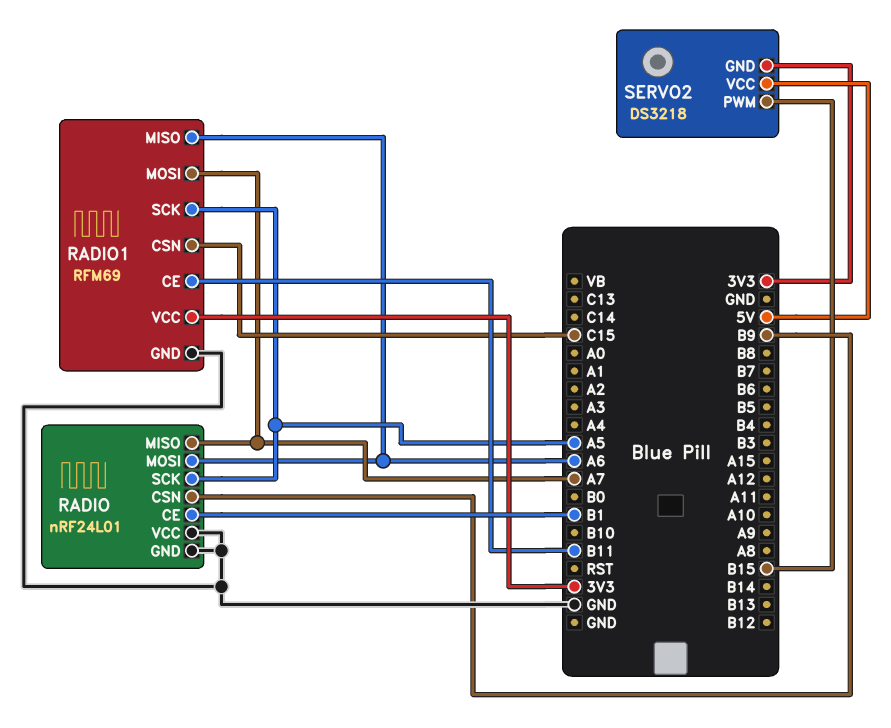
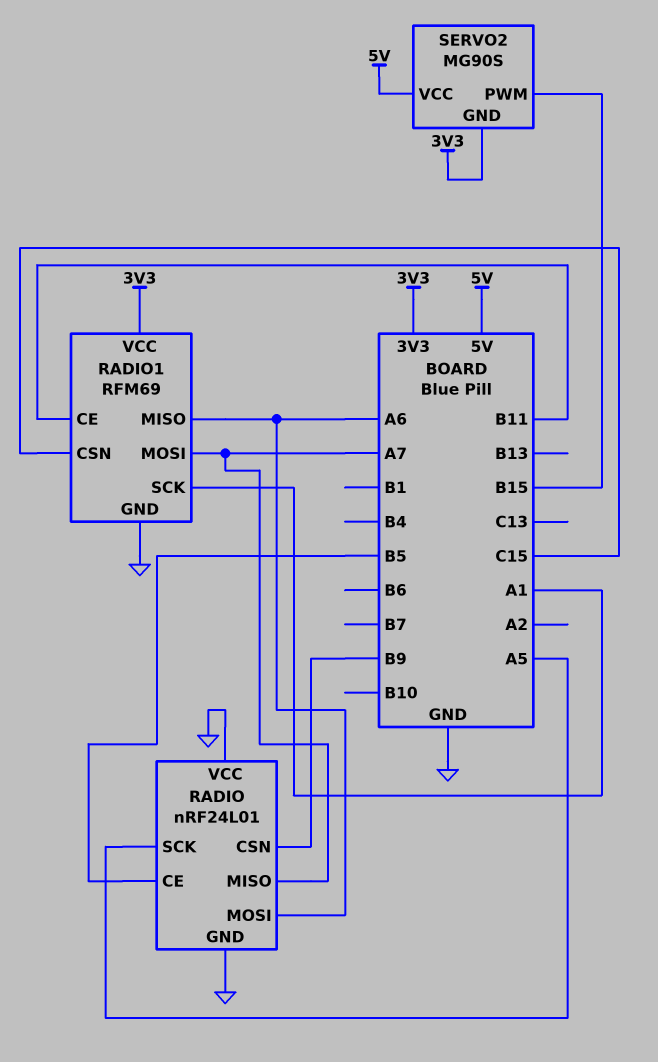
RADIO pin CE: B1 -> B5
RADIO1 pin SCK: A5 -> A1
SERVO2: DS3218 -> MG90S

